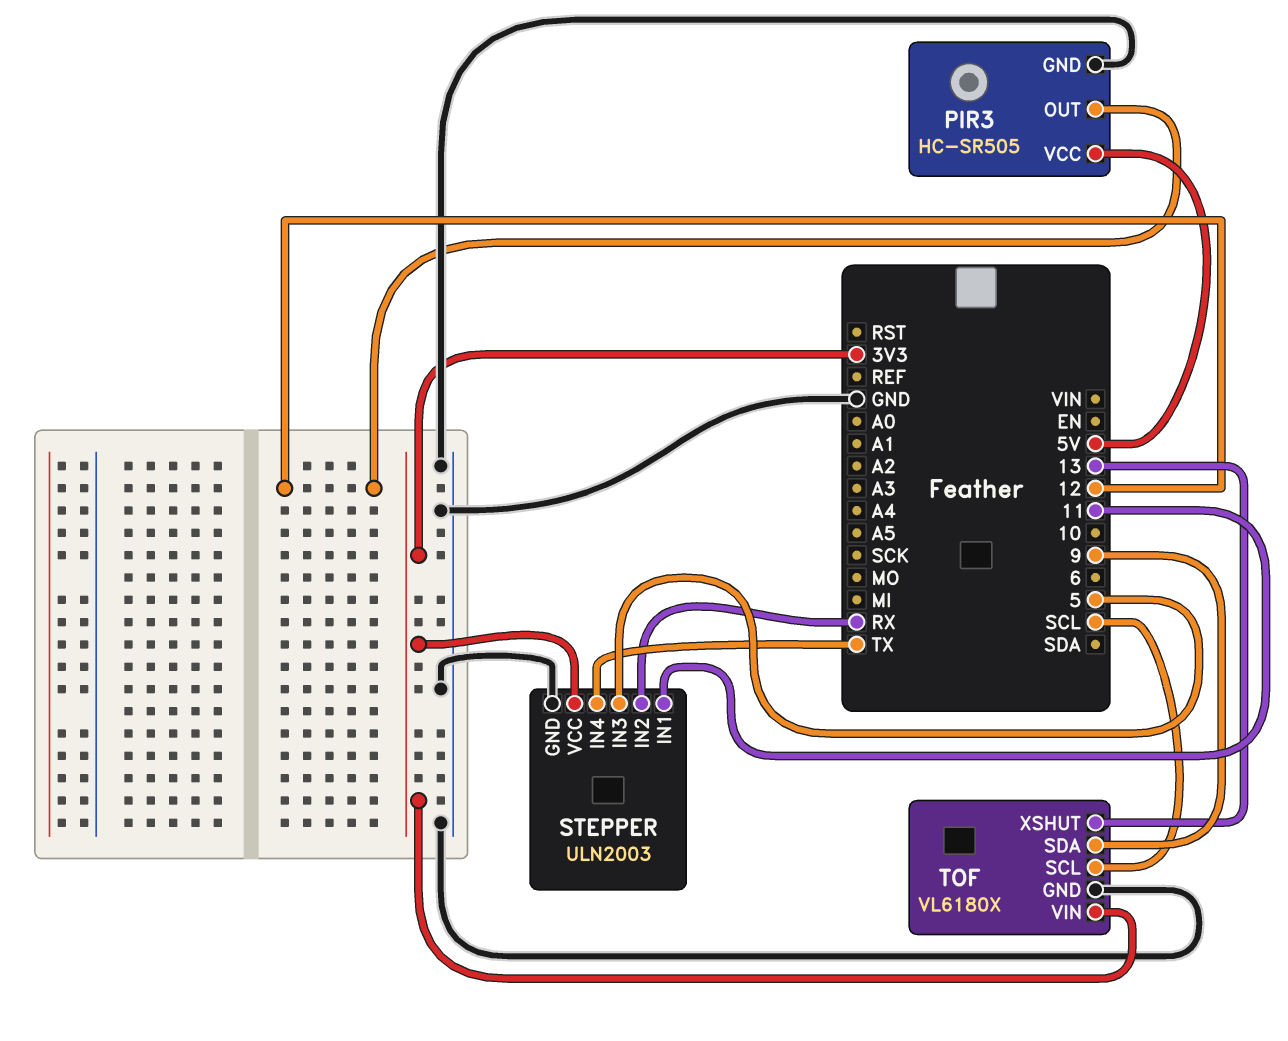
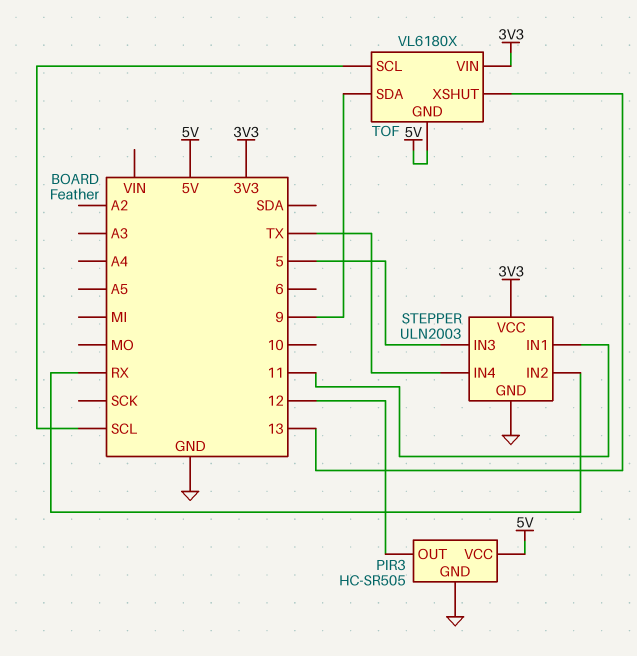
TOF pin GND: GND -> 5V

